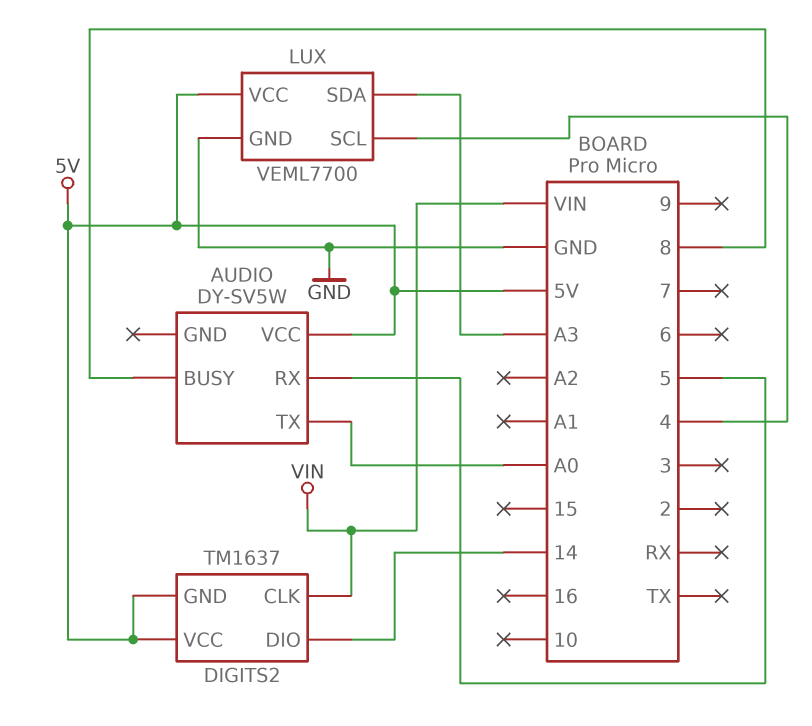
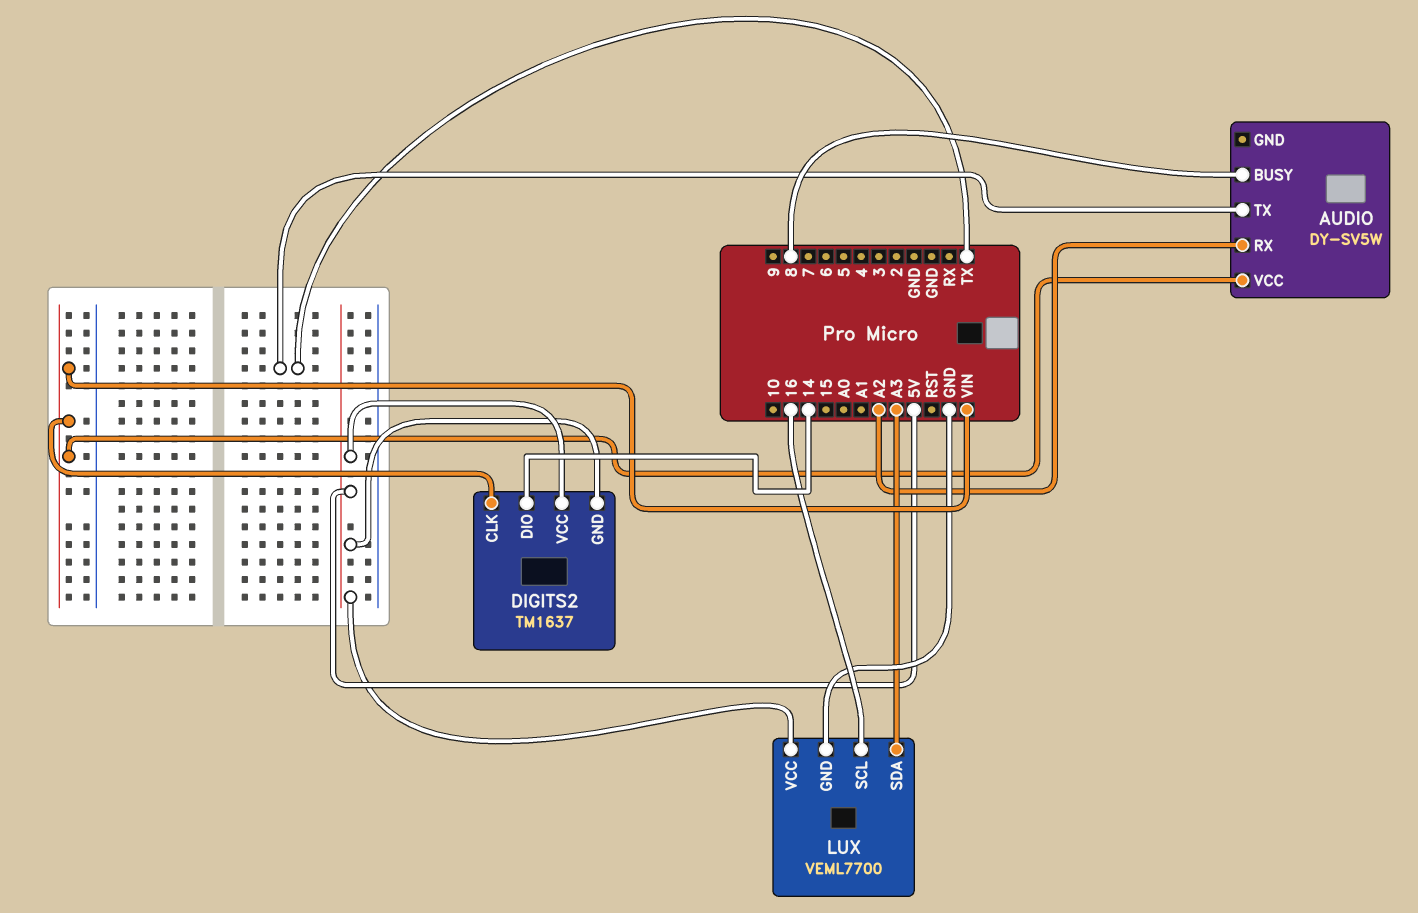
AUDIO pin RX: 5 -> A2
AUDIO pin TX: A0 -> TX
AUDIO pin VCC: 5V -> VIN
LUX pin SCL: 4 -> 16

